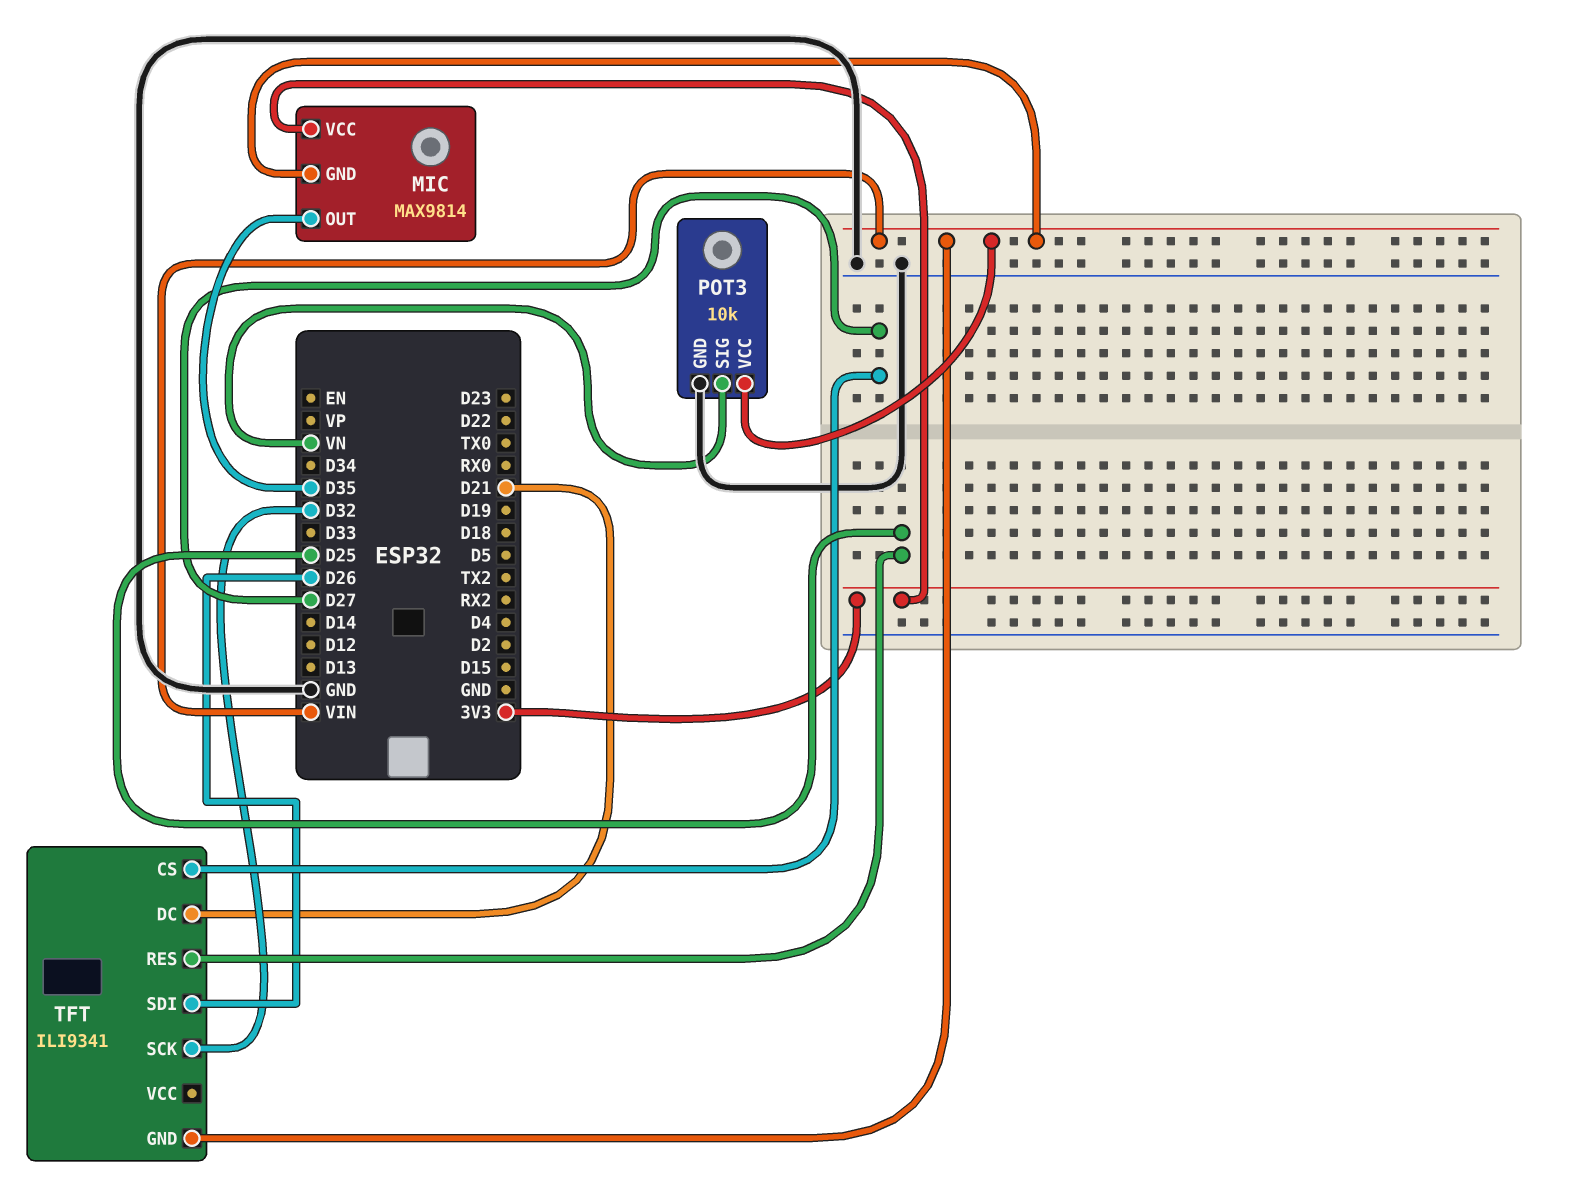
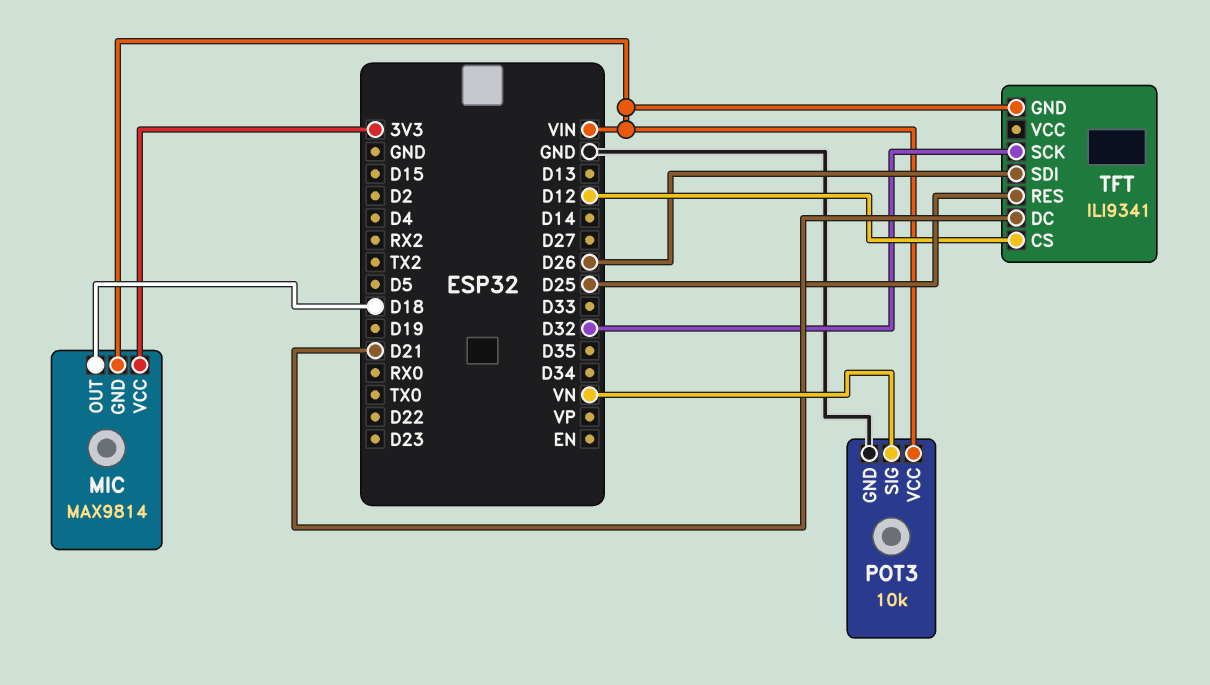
MIC pin OUT: D35 -> D18
TFT pin CS: D27 -> D12

